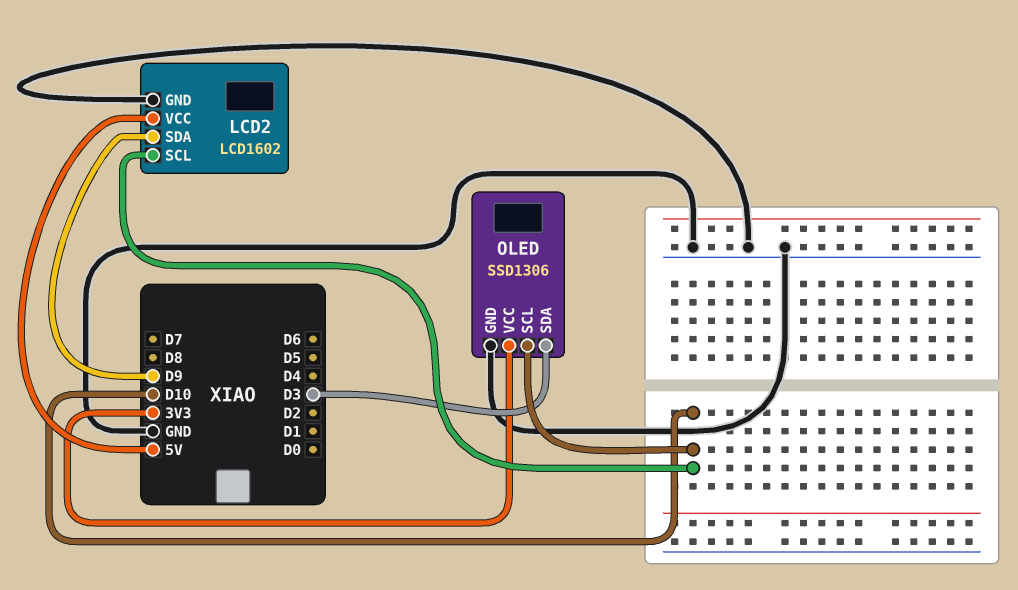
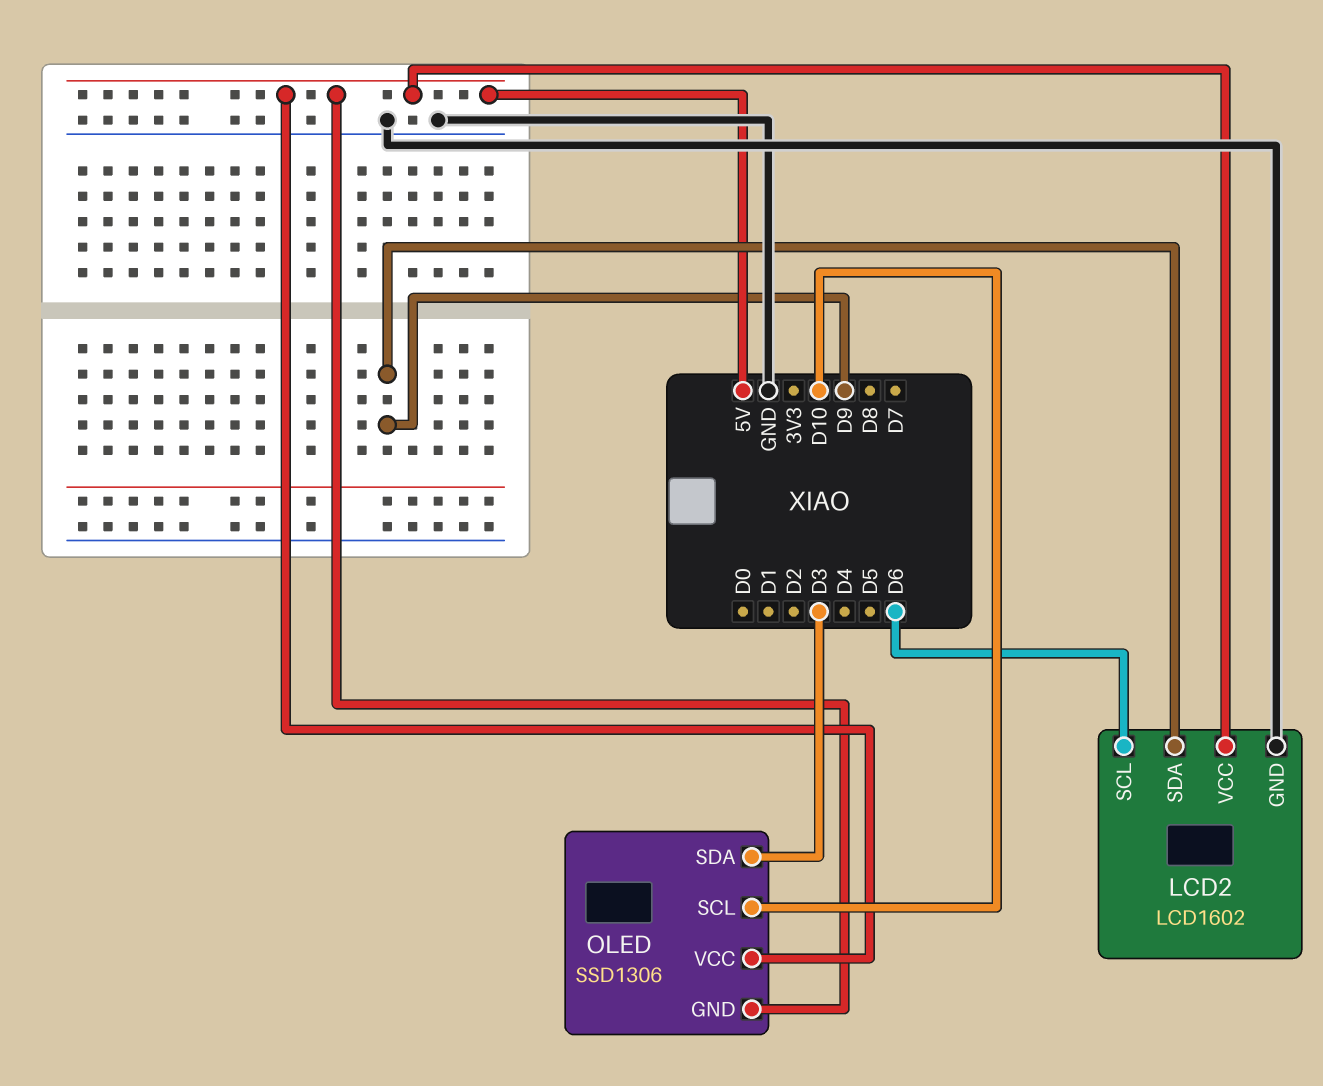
LCD2 pin SCL: D10 -> D6
OLED pin GND: GND -> 5V
OLED pin VCC: 3V3 -> 5V

